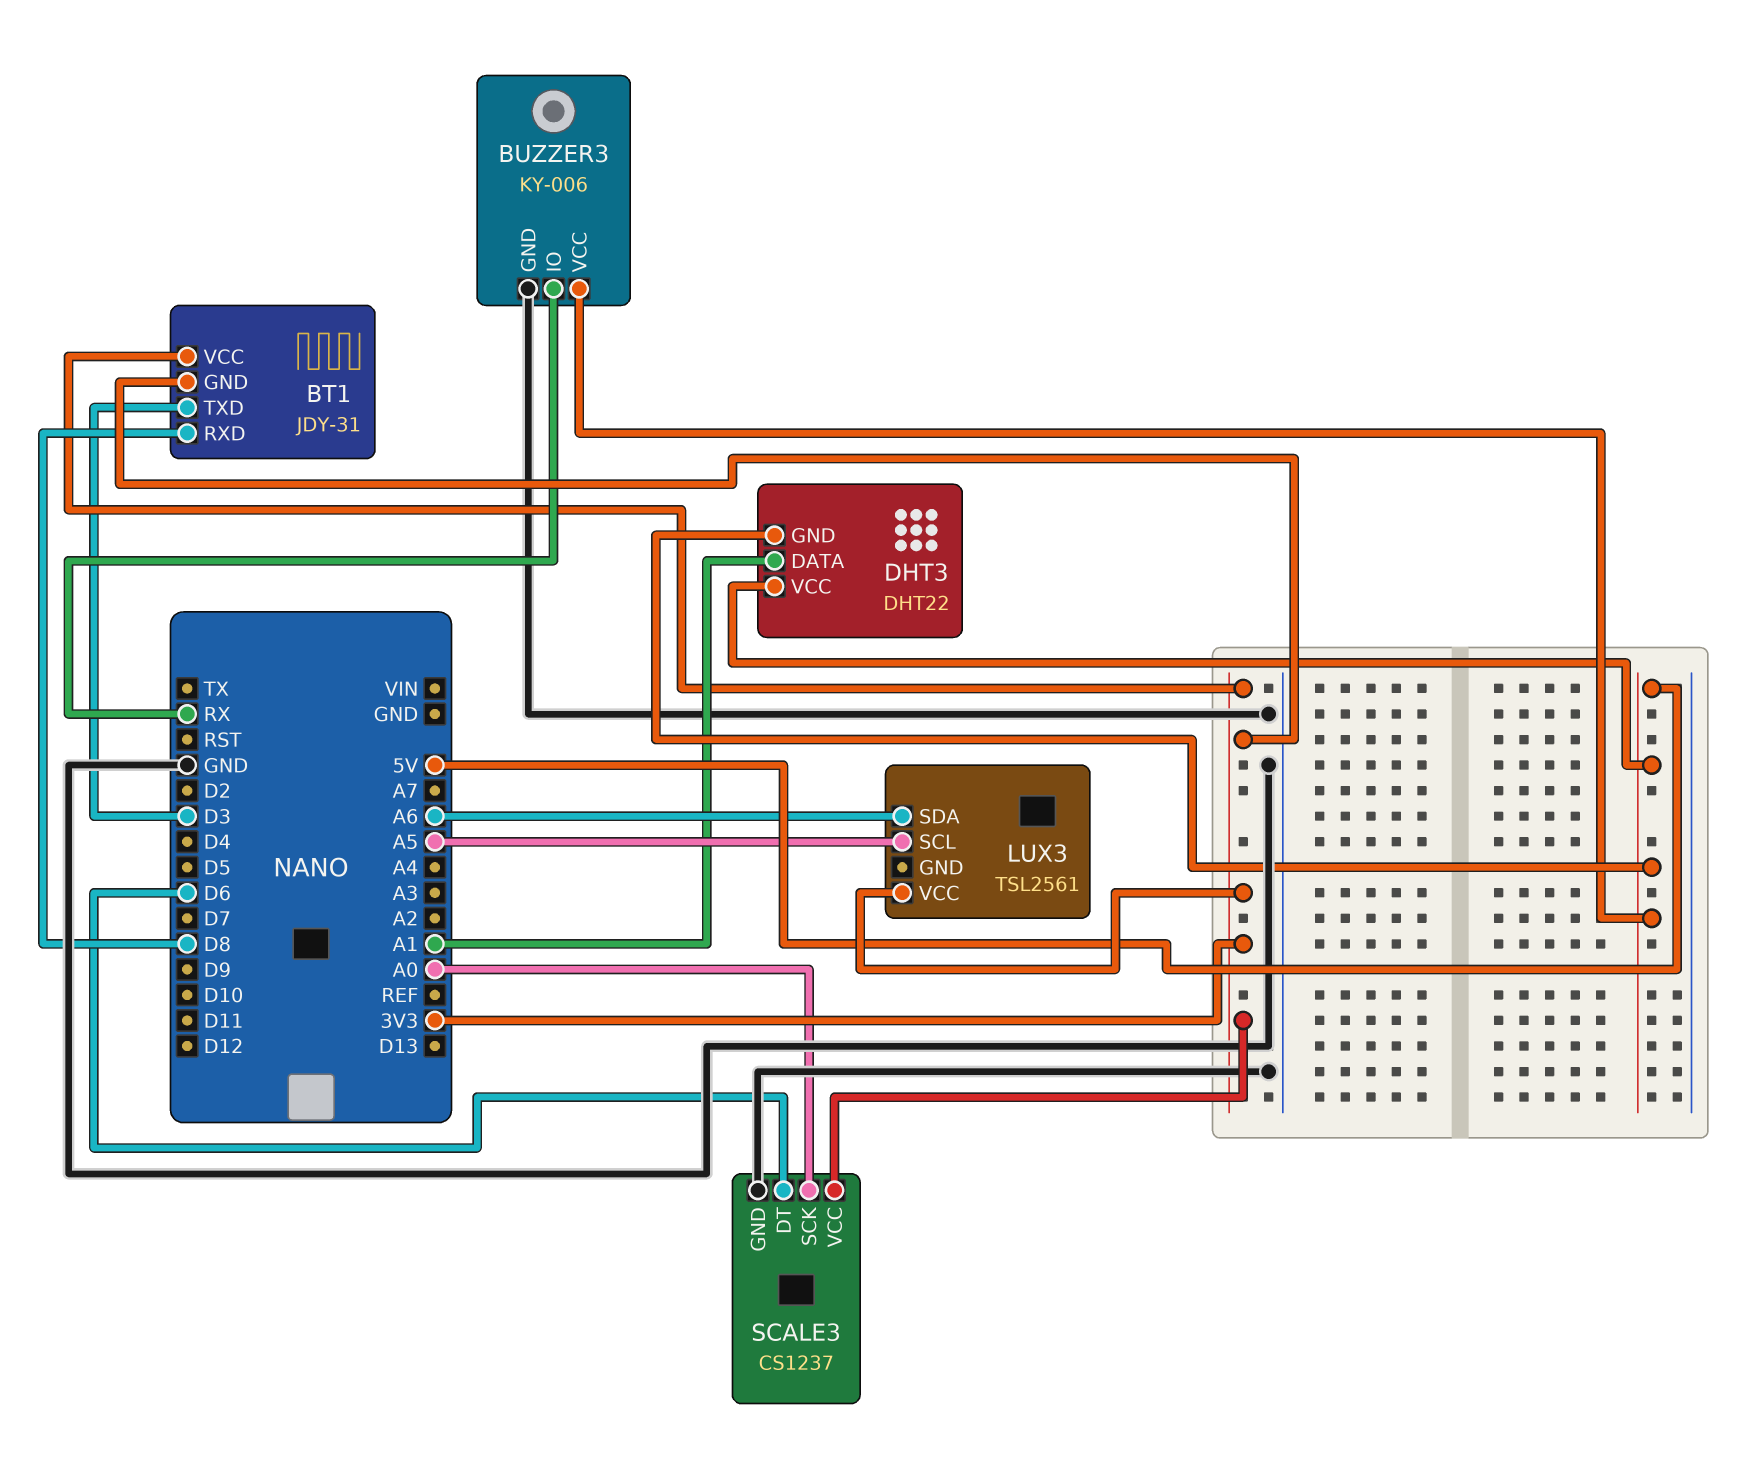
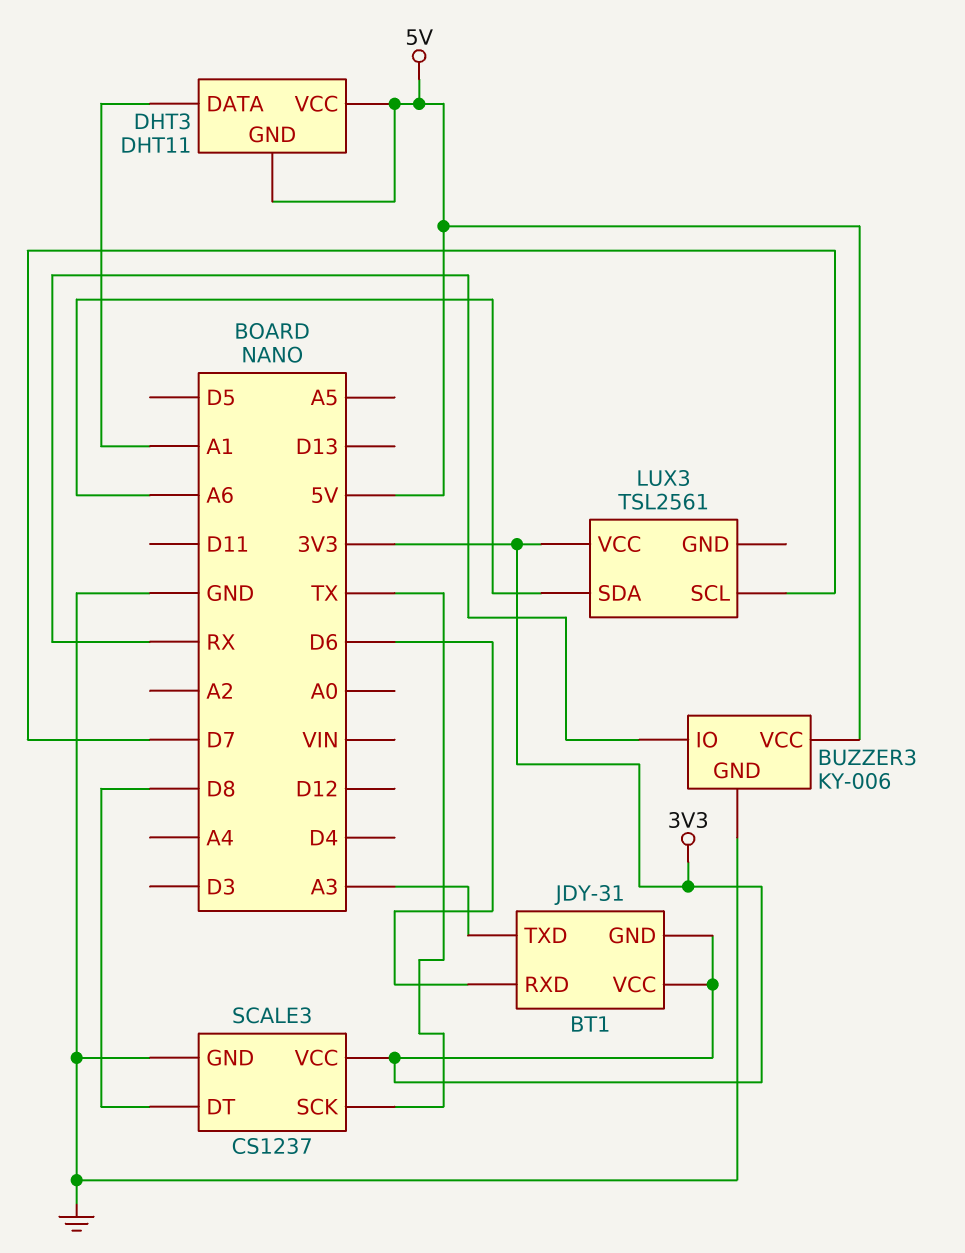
BT1 pin RXD: D8 -> D6
BT1 pin TXD: D3 -> A3
DHT3: DHT22 -> DHT11
LUX3 pin SCL: A5 -> D7
SCALE3 pin DT: D6 -> D8
SCALE3 pin SCK: A0 -> TX

